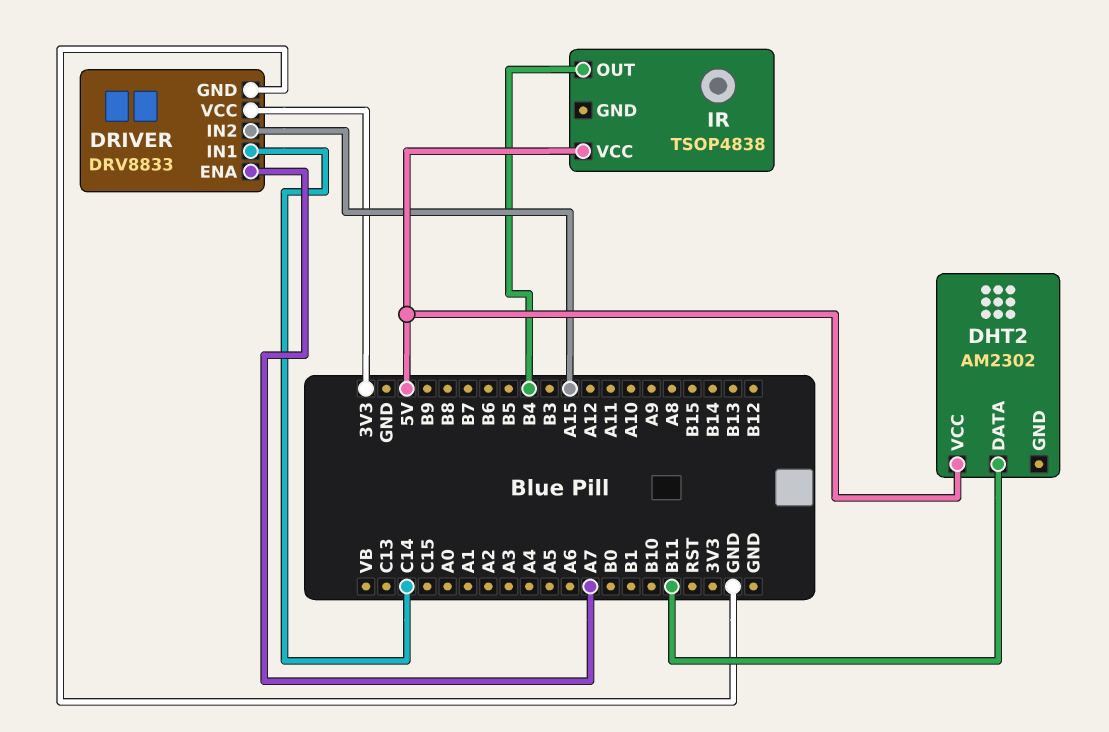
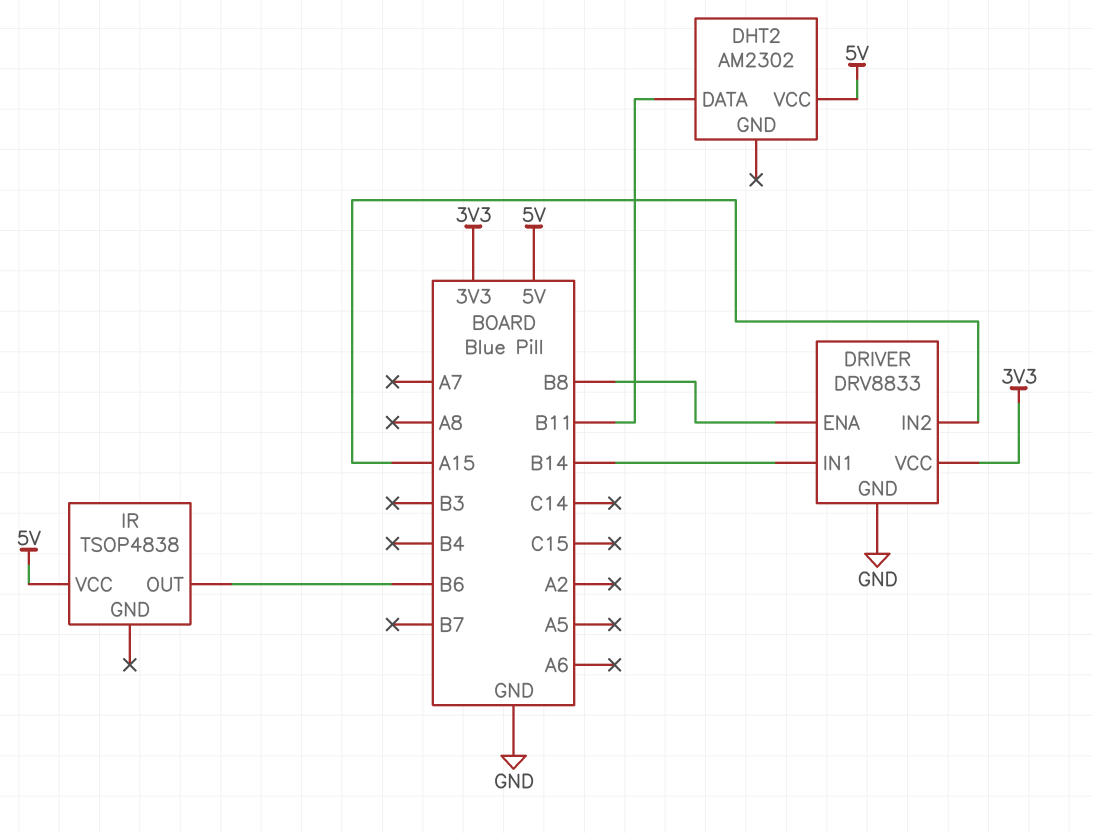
DRIVER pin ENA: A7 -> B8
DRIVER pin IN1: C14 -> B14
IR pin OUT: B4 -> B6

